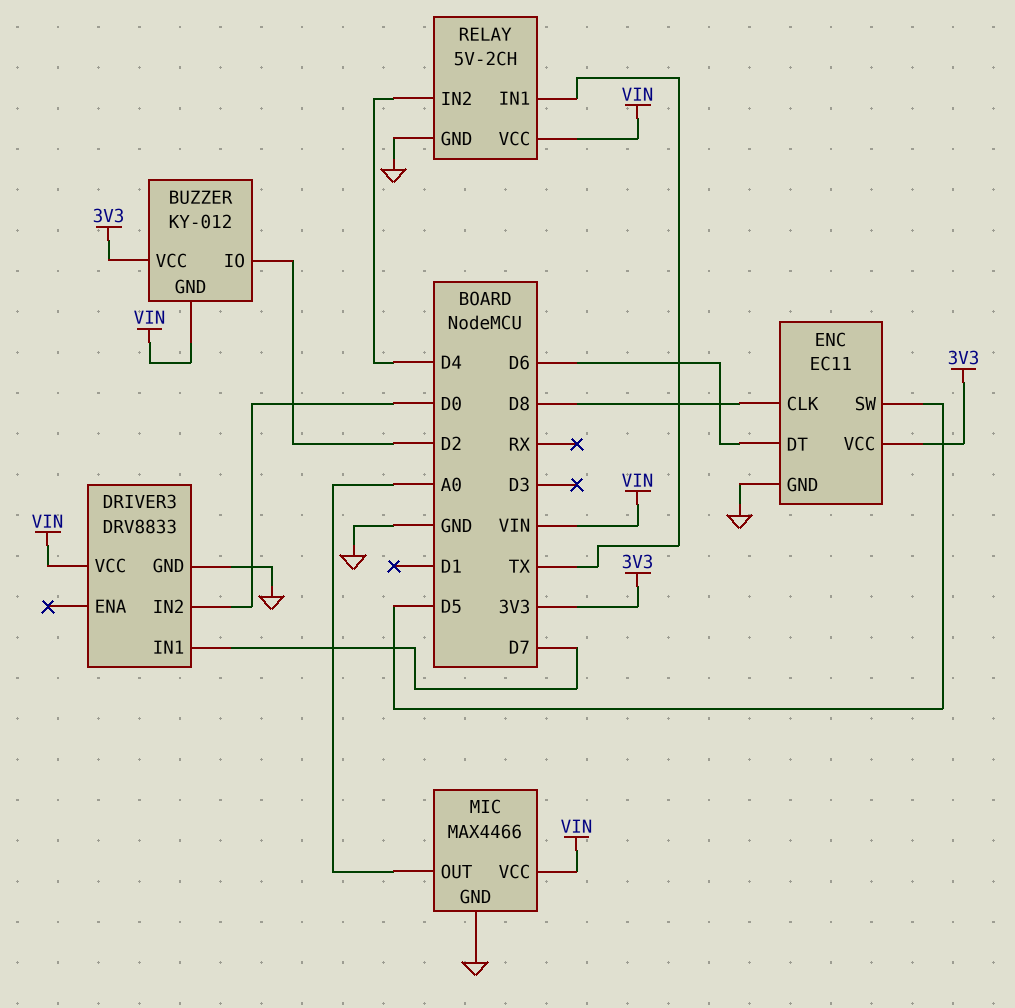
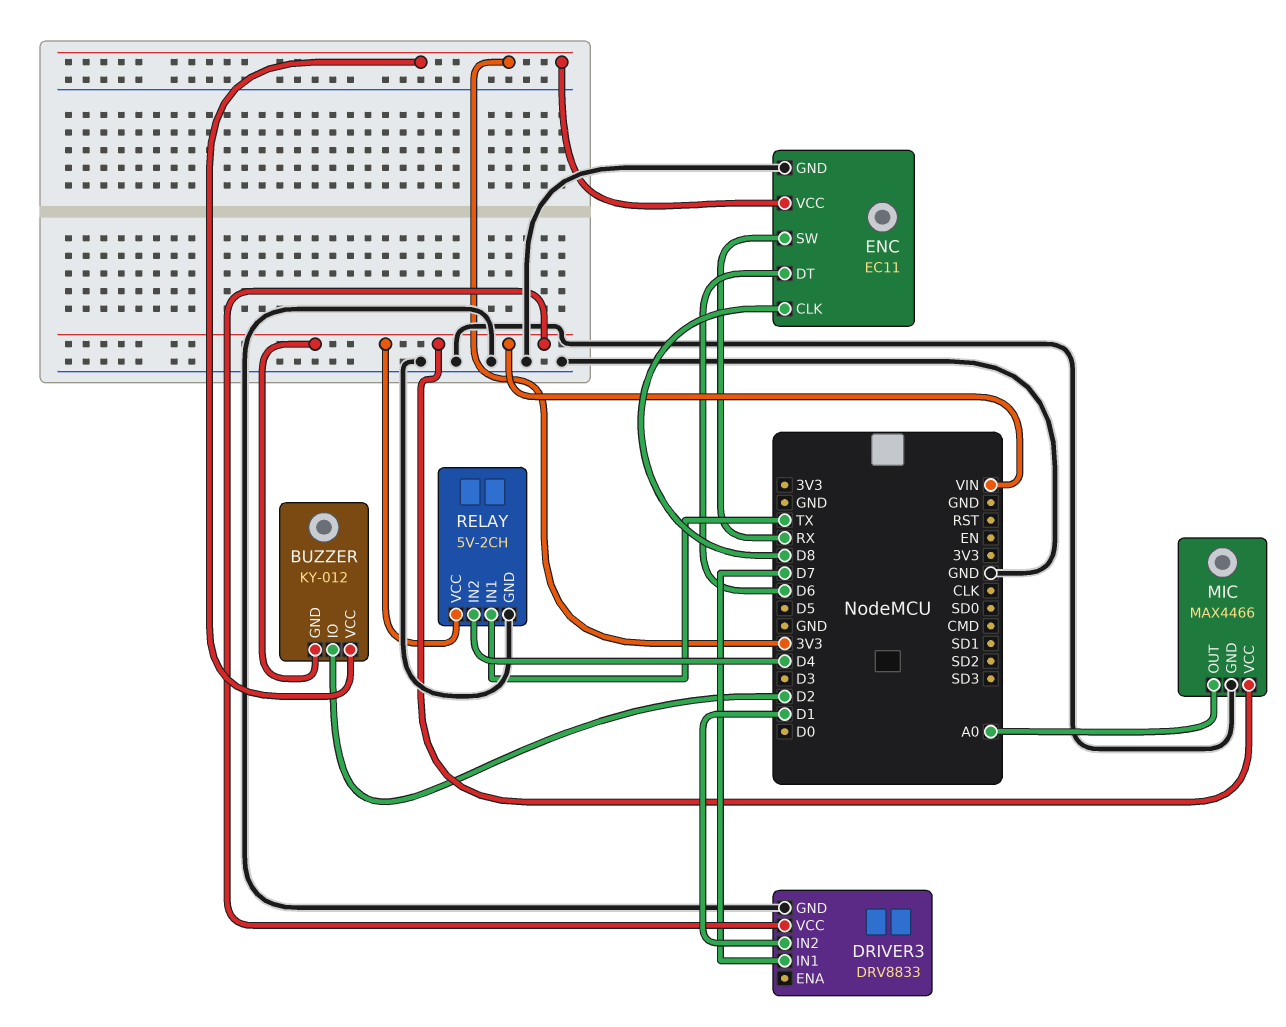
DRIVER3 pin IN2: D0 -> D1
ENC pin SW: D5 -> RX

